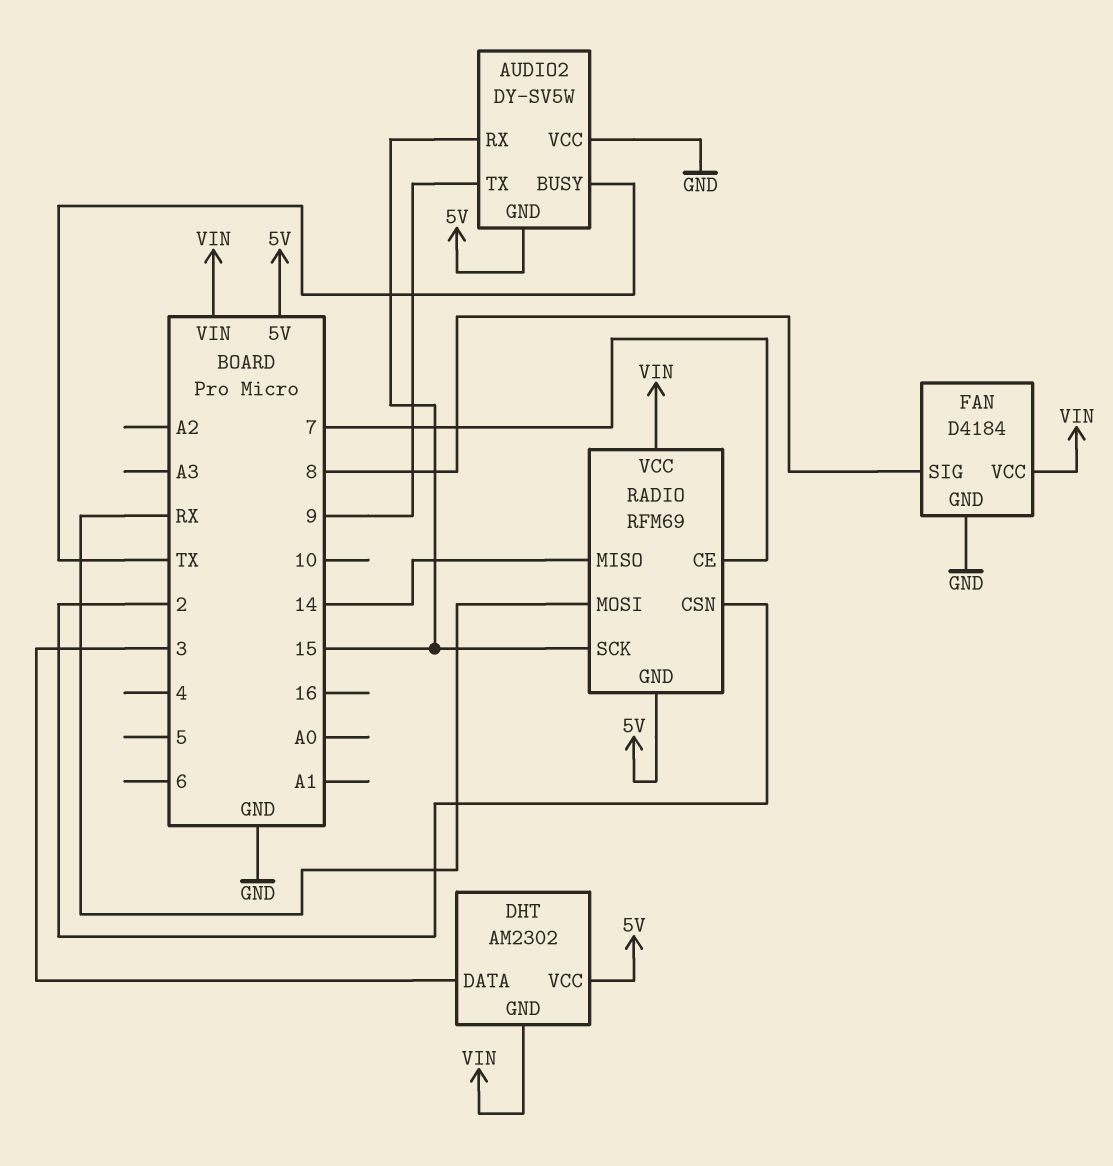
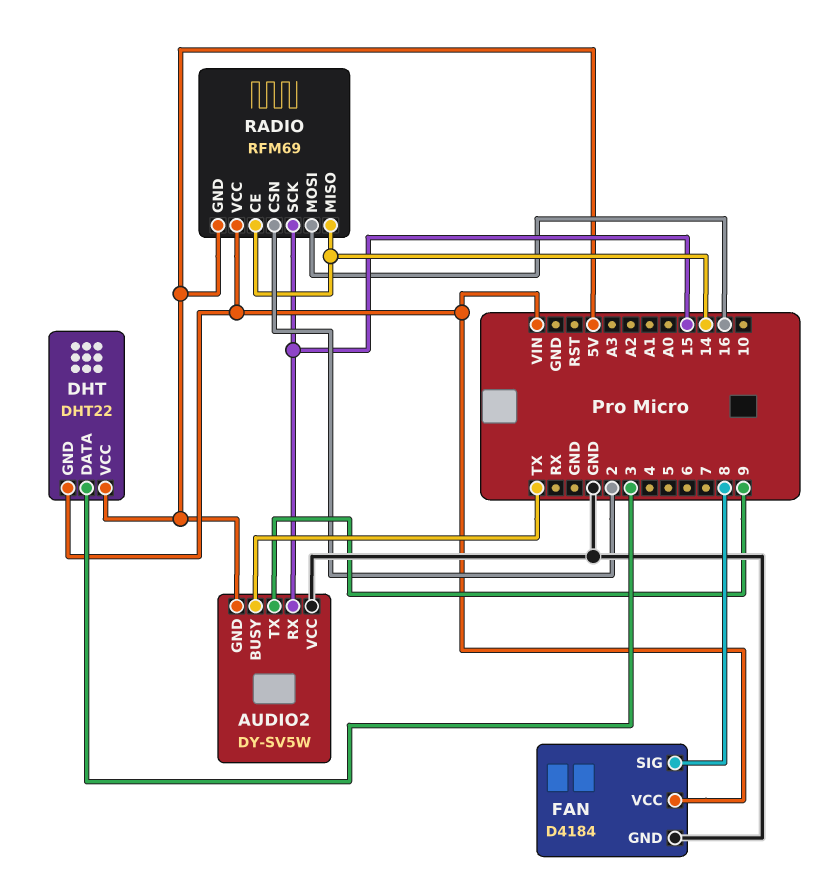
DHT: AM2302 -> DHT22
RADIO pin CE: 7 -> 14
RADIO pin MOSI: RX -> 16

